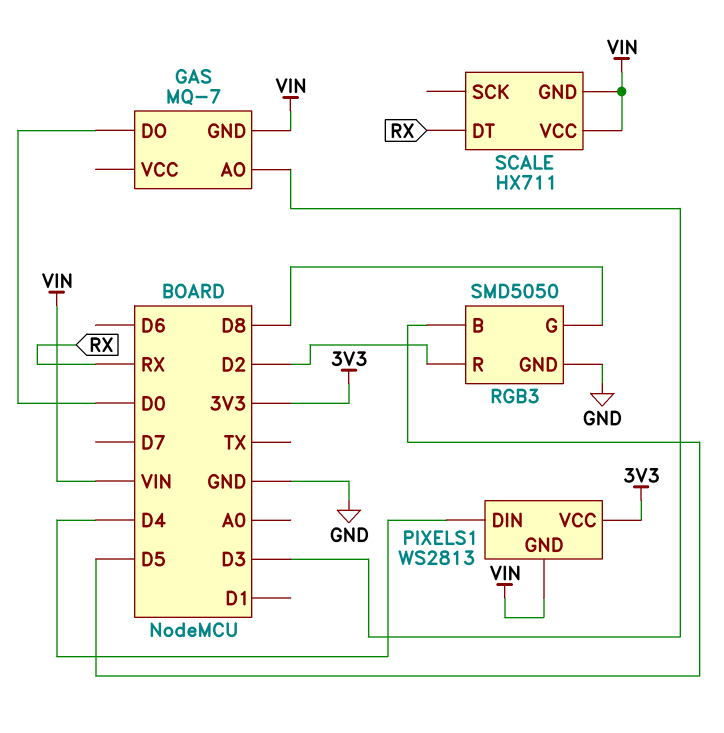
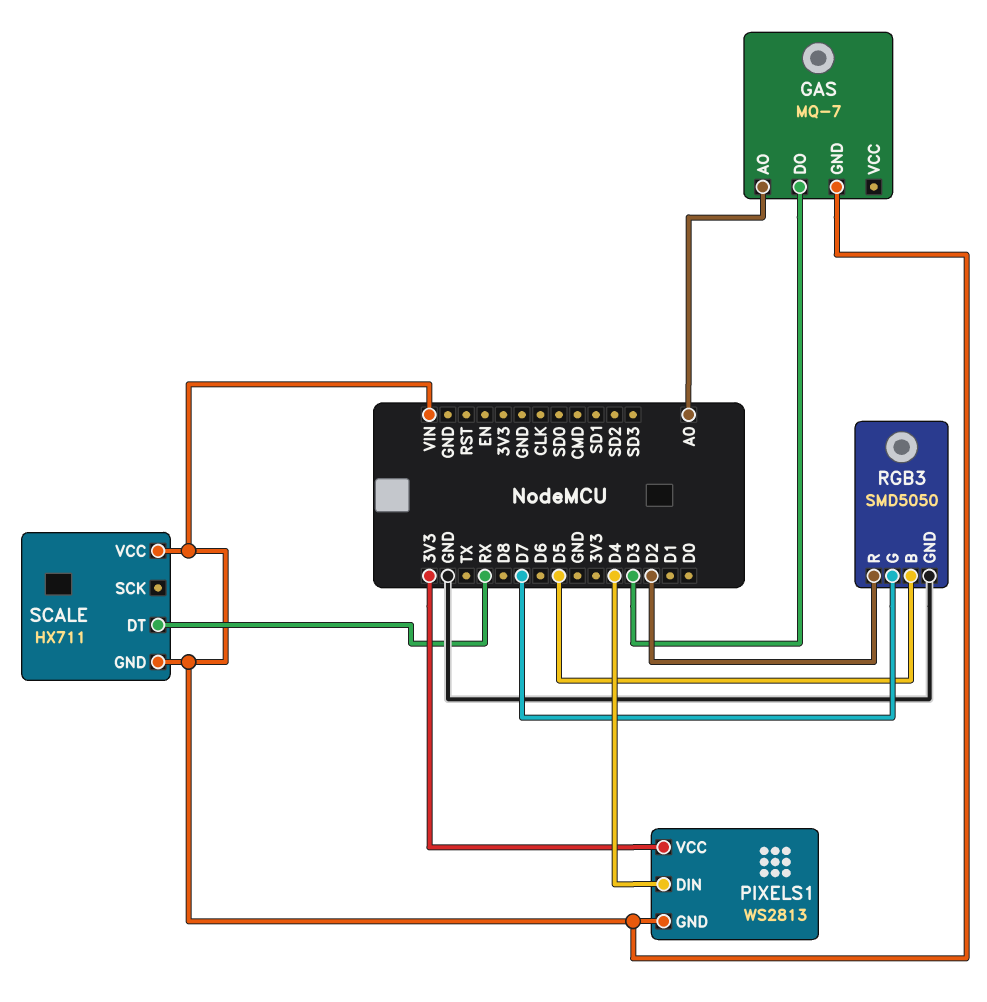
GAS pin AO: D3 -> A0
GAS pin DO: D0 -> D3
RGB3 pin G: D8 -> D7

